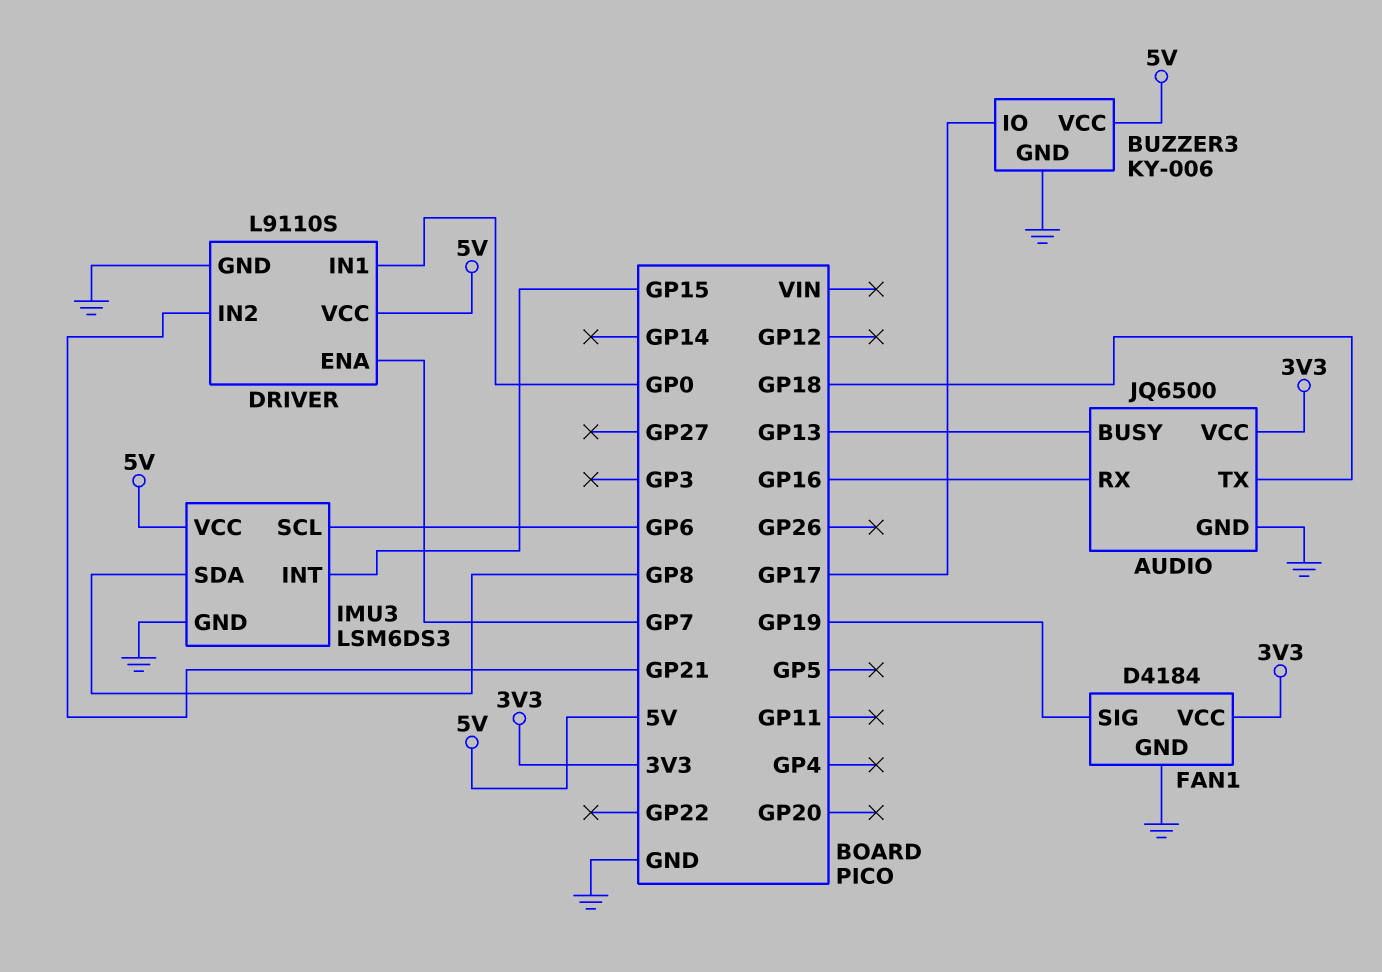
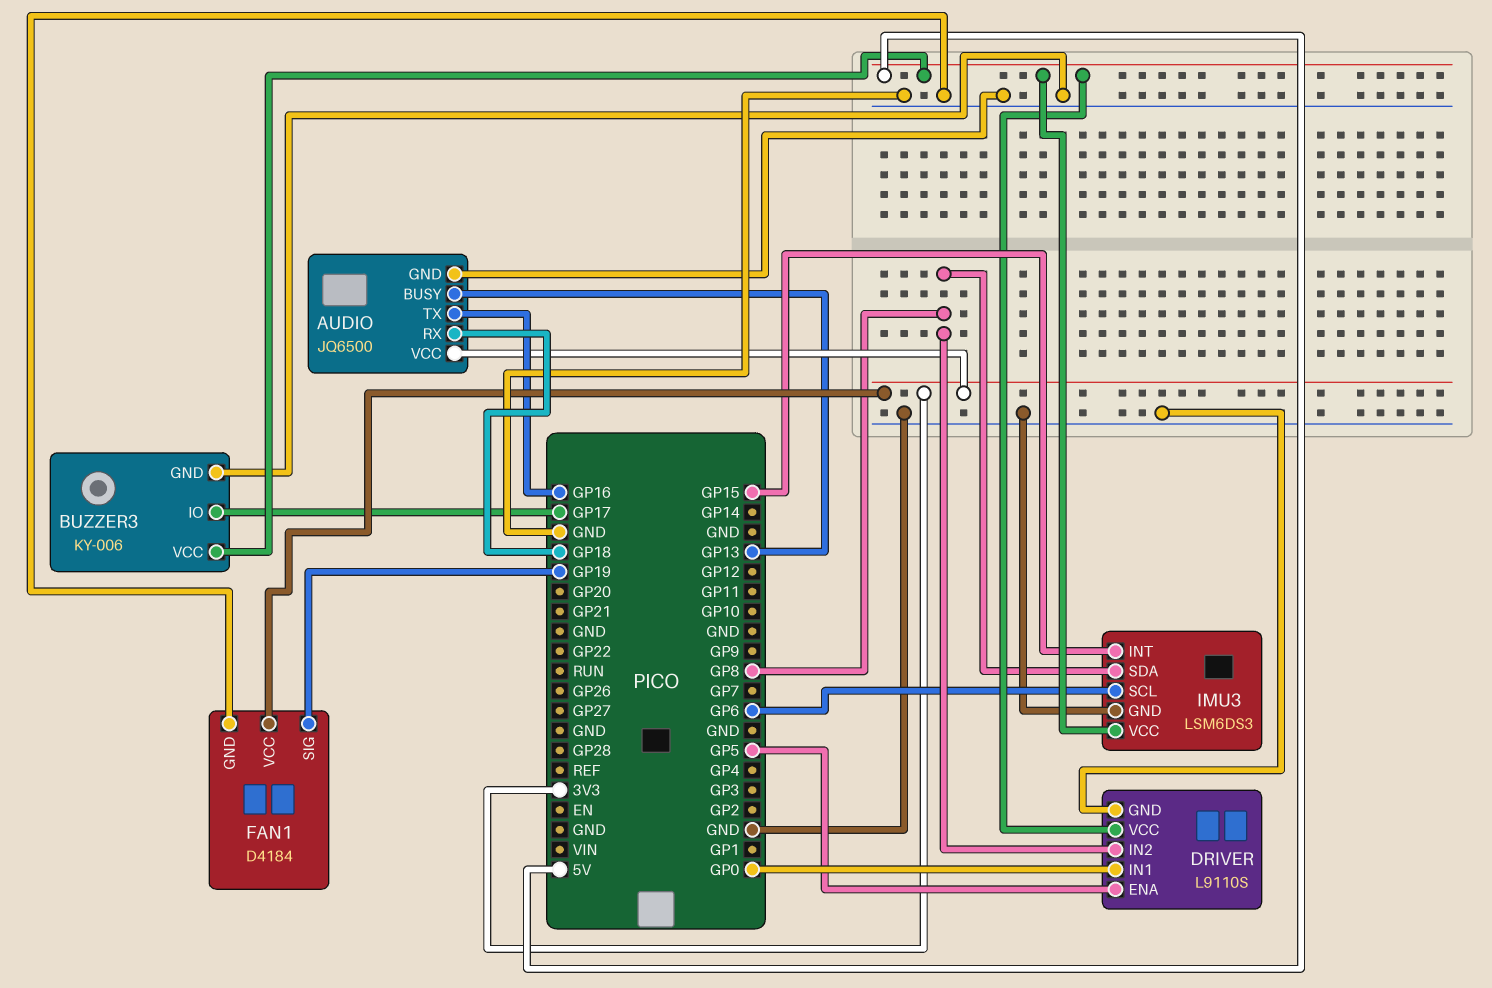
AUDIO pin RX: GP16 -> GP18
AUDIO pin TX: GP18 -> GP16
DRIVER pin ENA: GP7 -> GP5
DRIVER pin IN2: GP21 -> GP8

